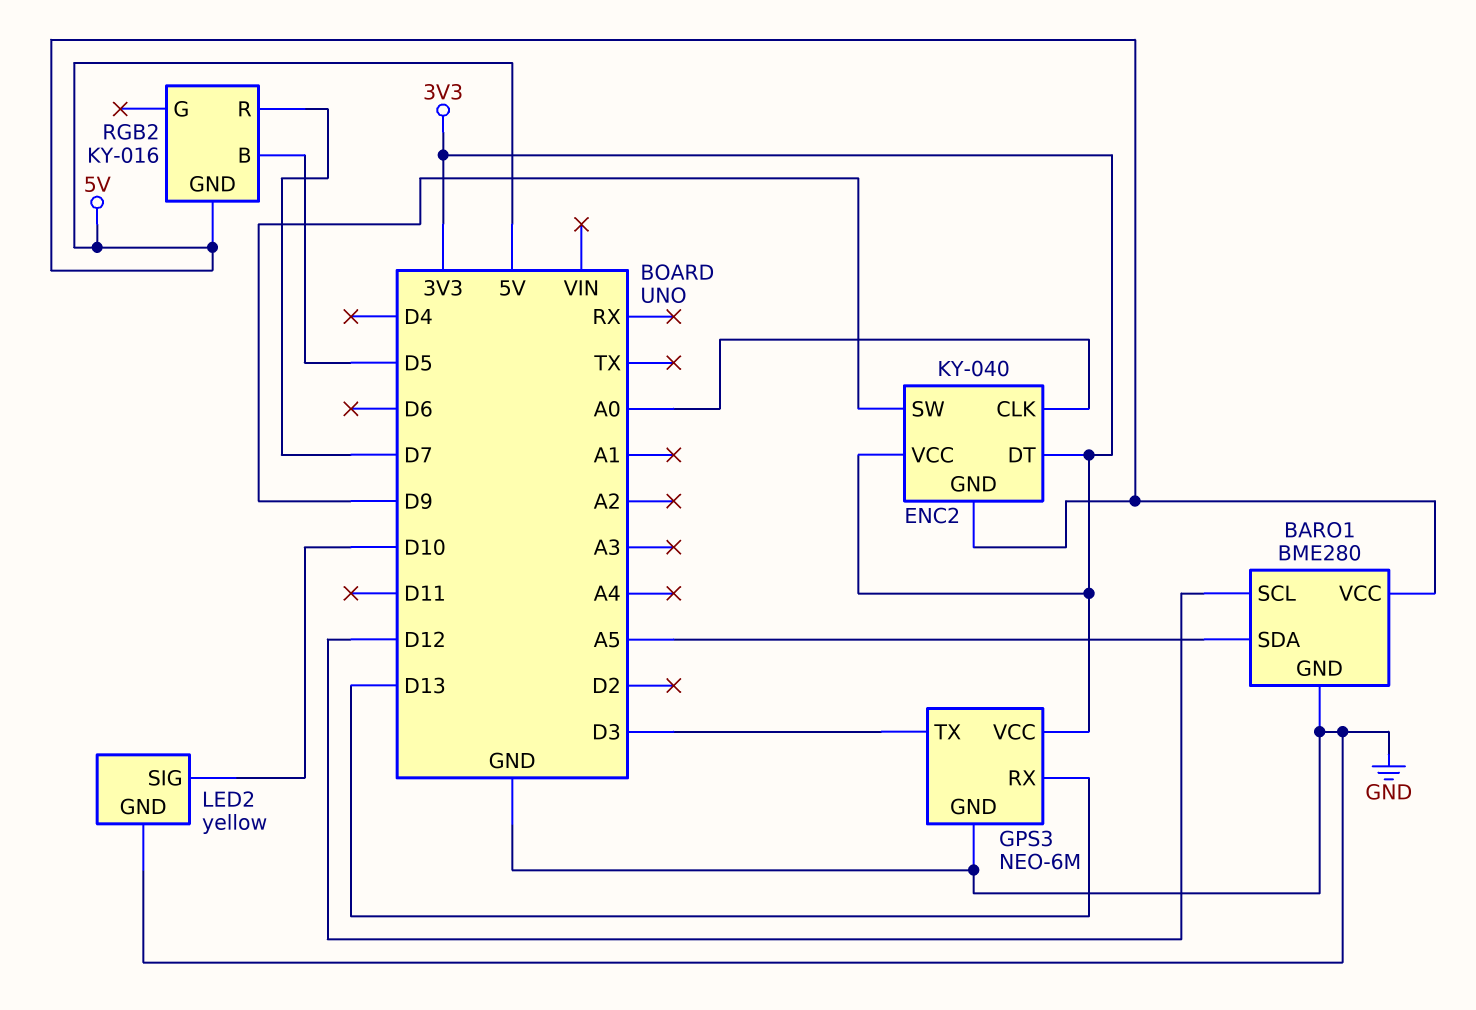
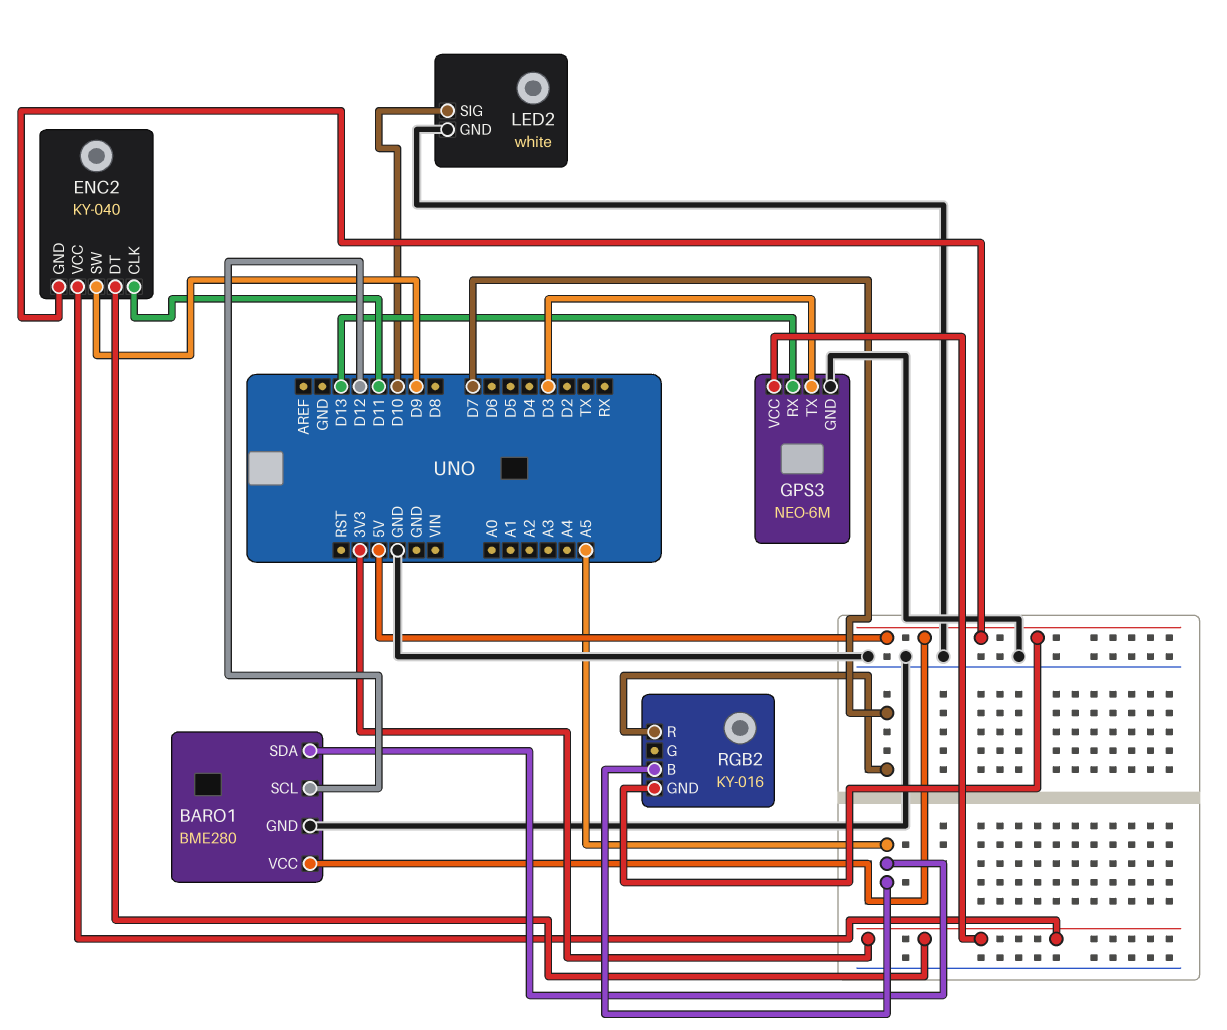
ENC2 pin CLK: A0 -> D11
LED2: yellow -> white
RGB2 pin B: D5 -> A5

